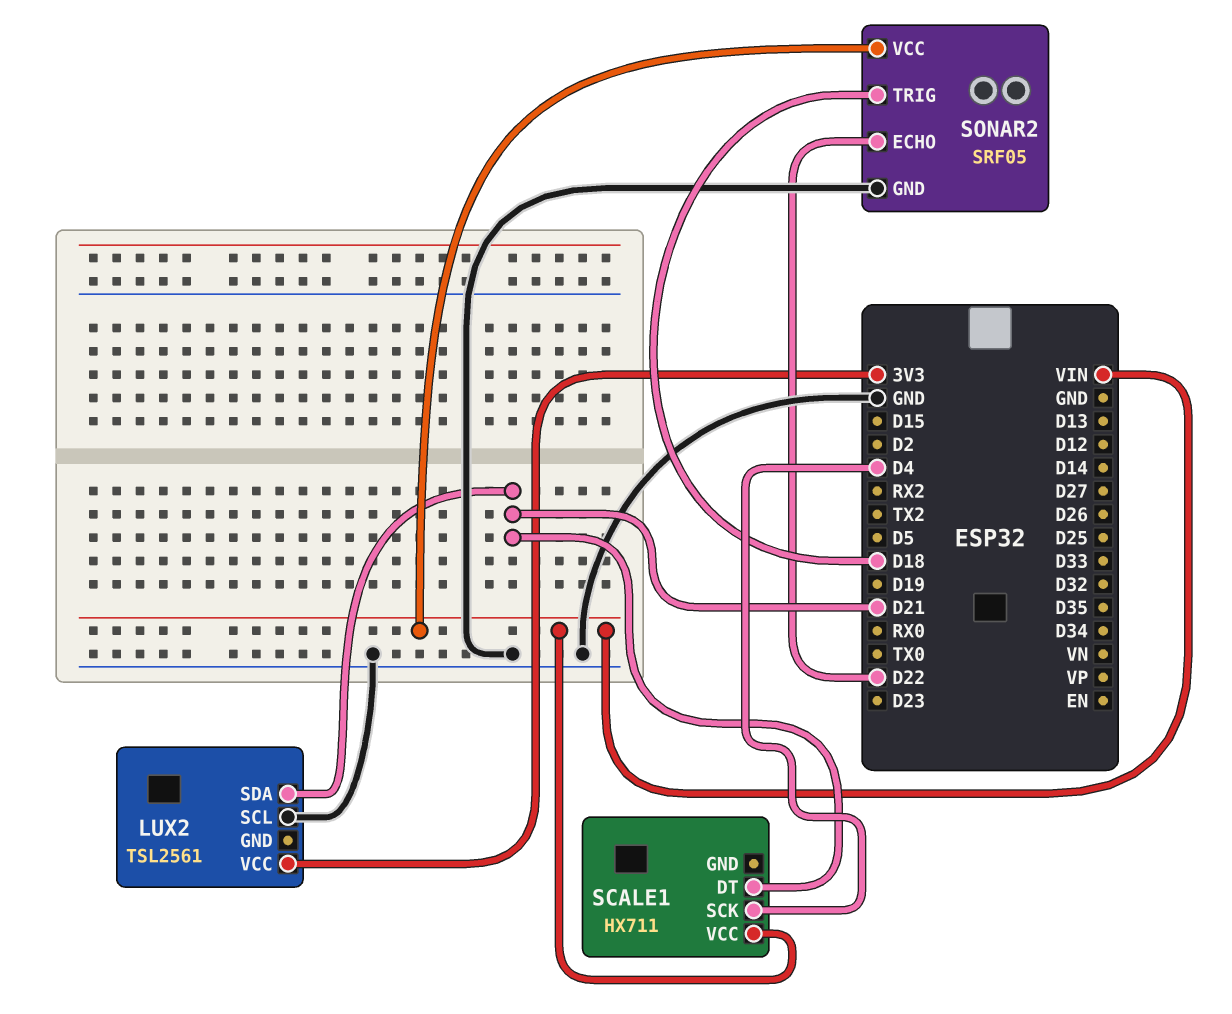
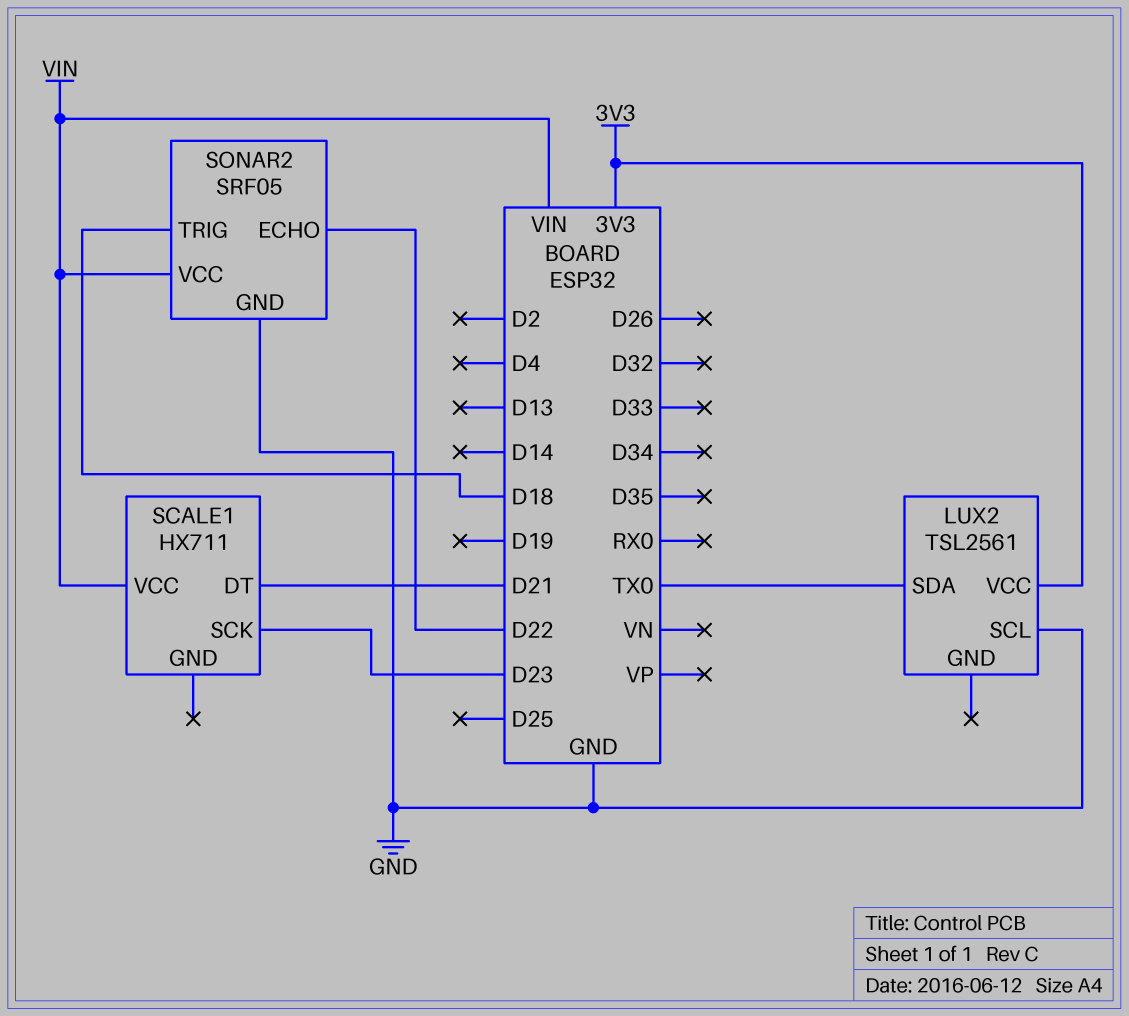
LUX2 pin SDA: D21 -> TX0
SCALE1 pin SCK: D4 -> D23

